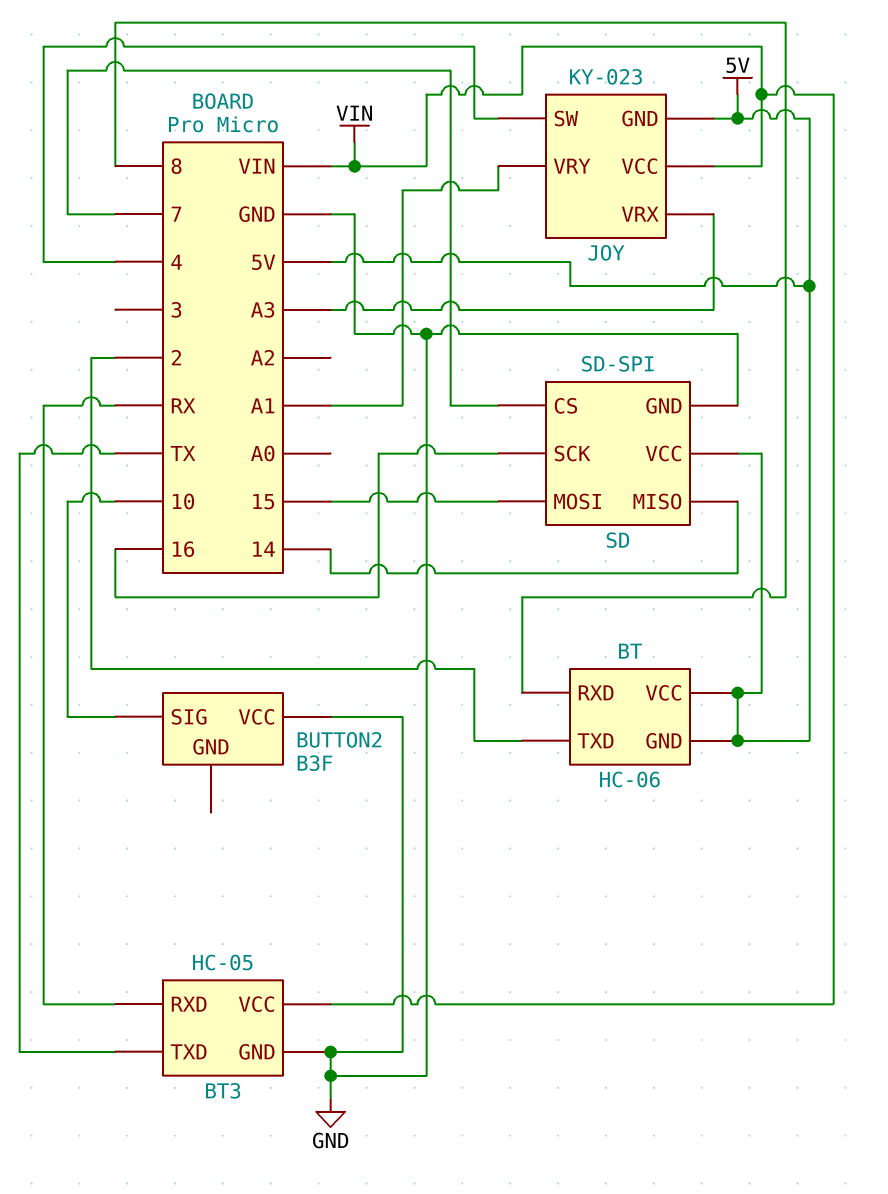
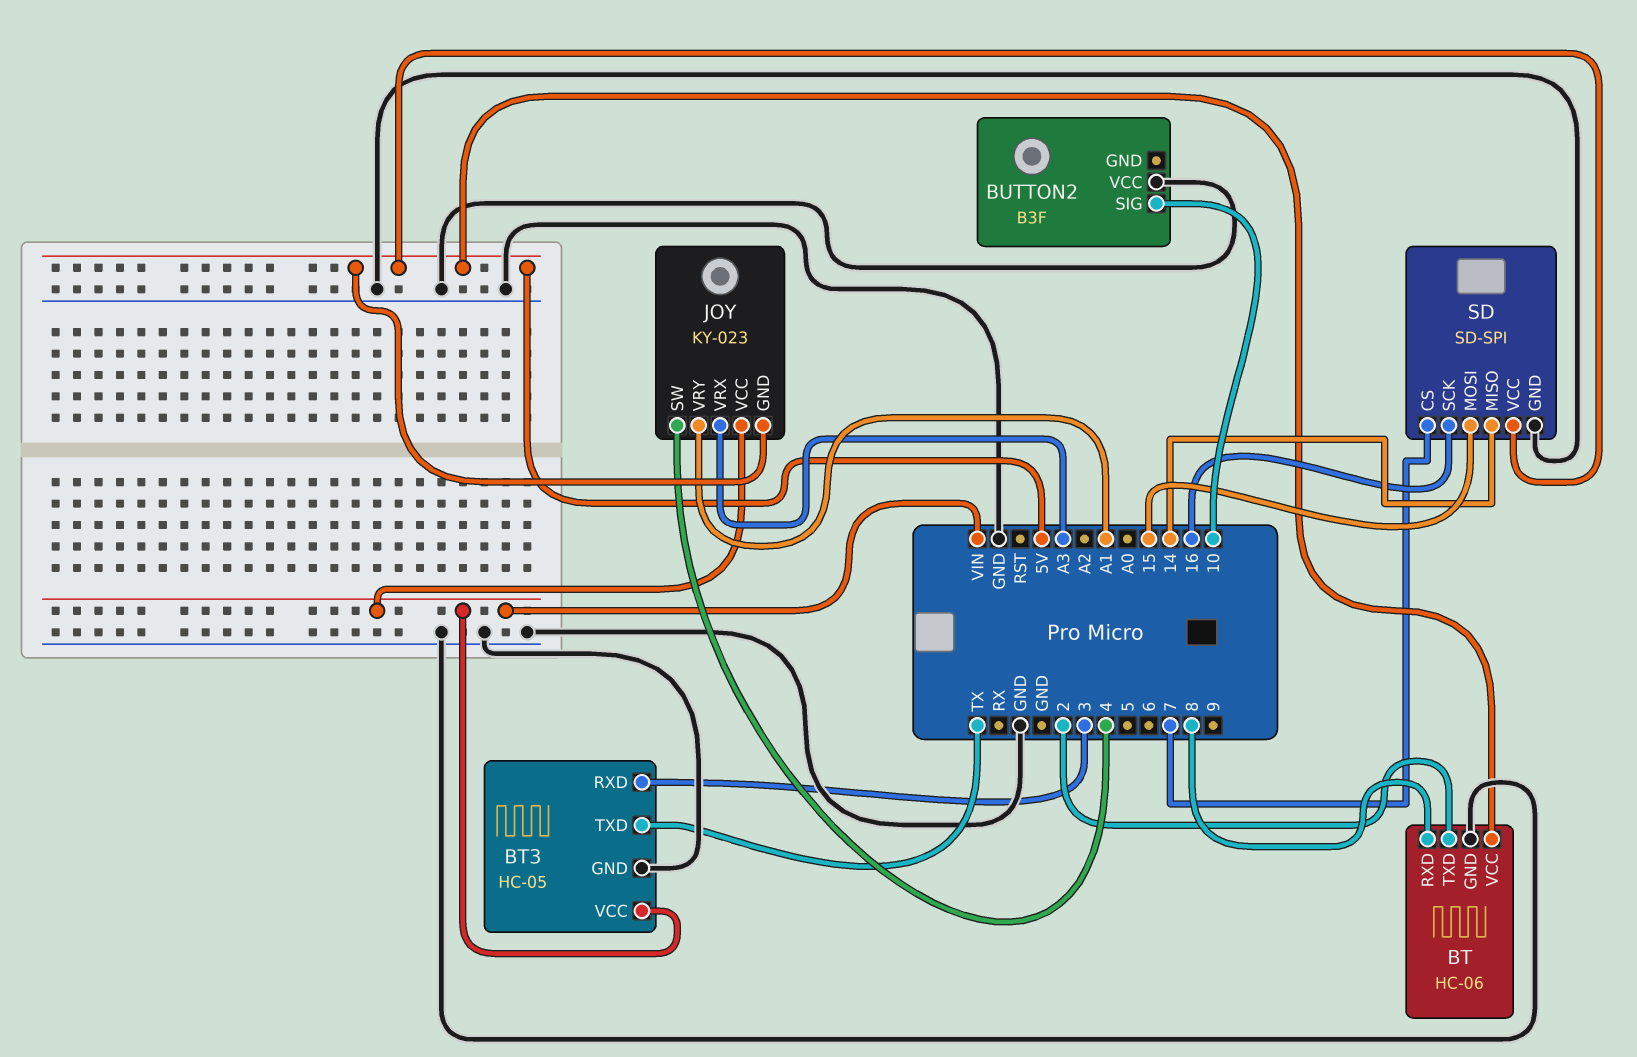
BT pin GND: 5V -> GND
BT3 pin RXD: RX -> 3

